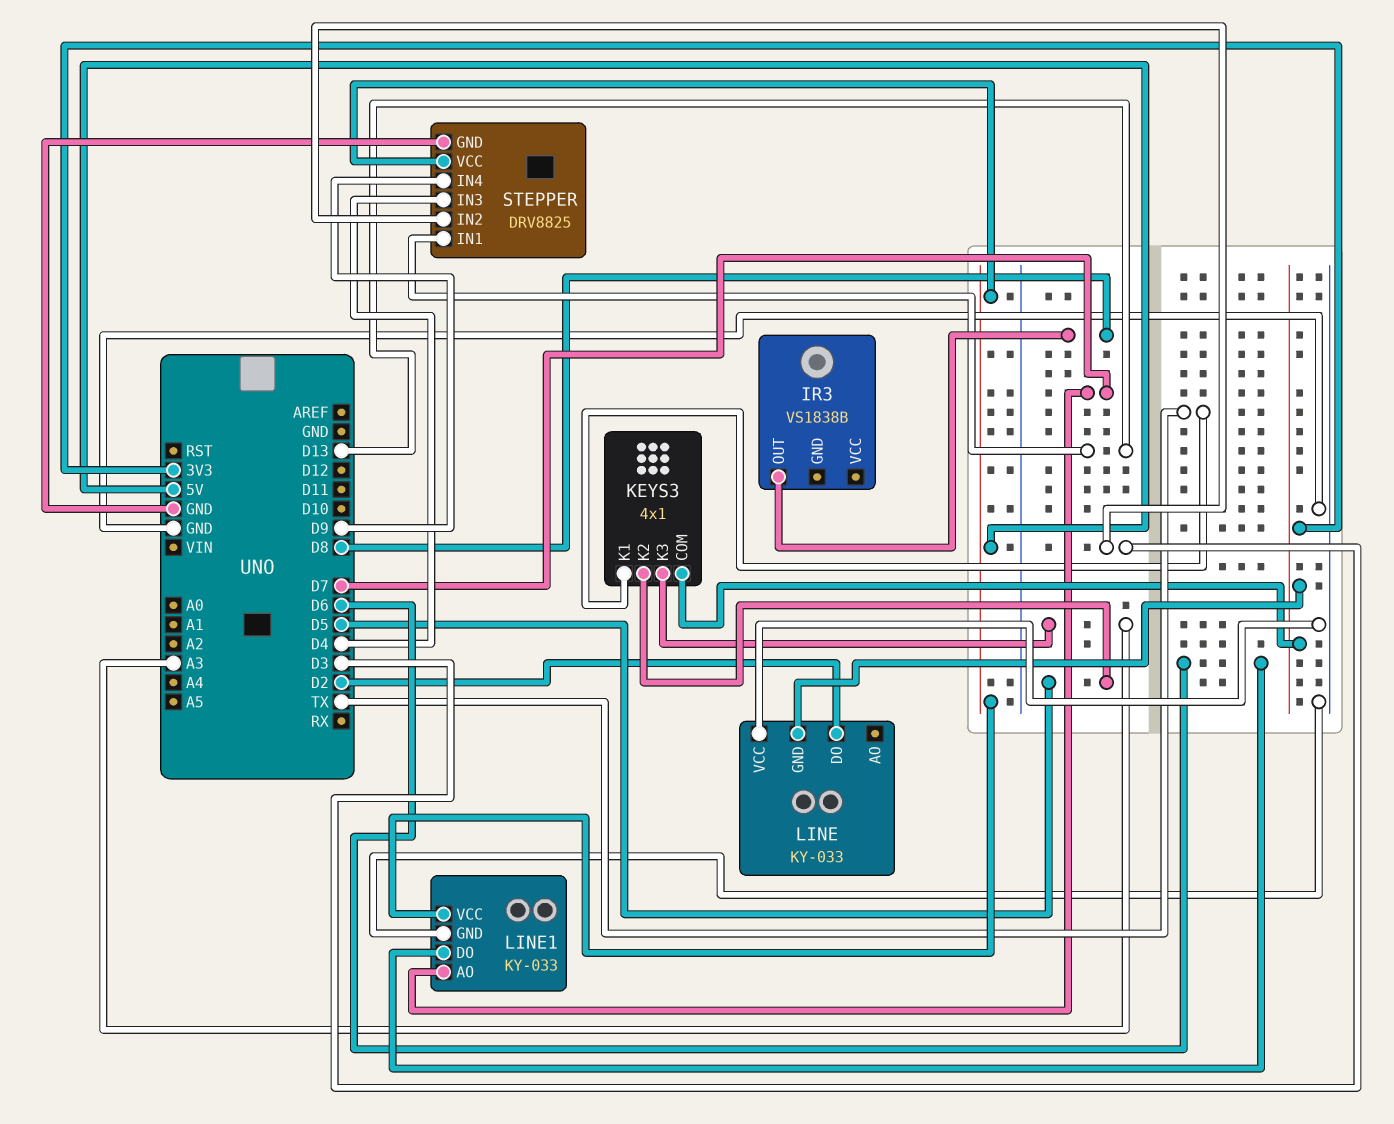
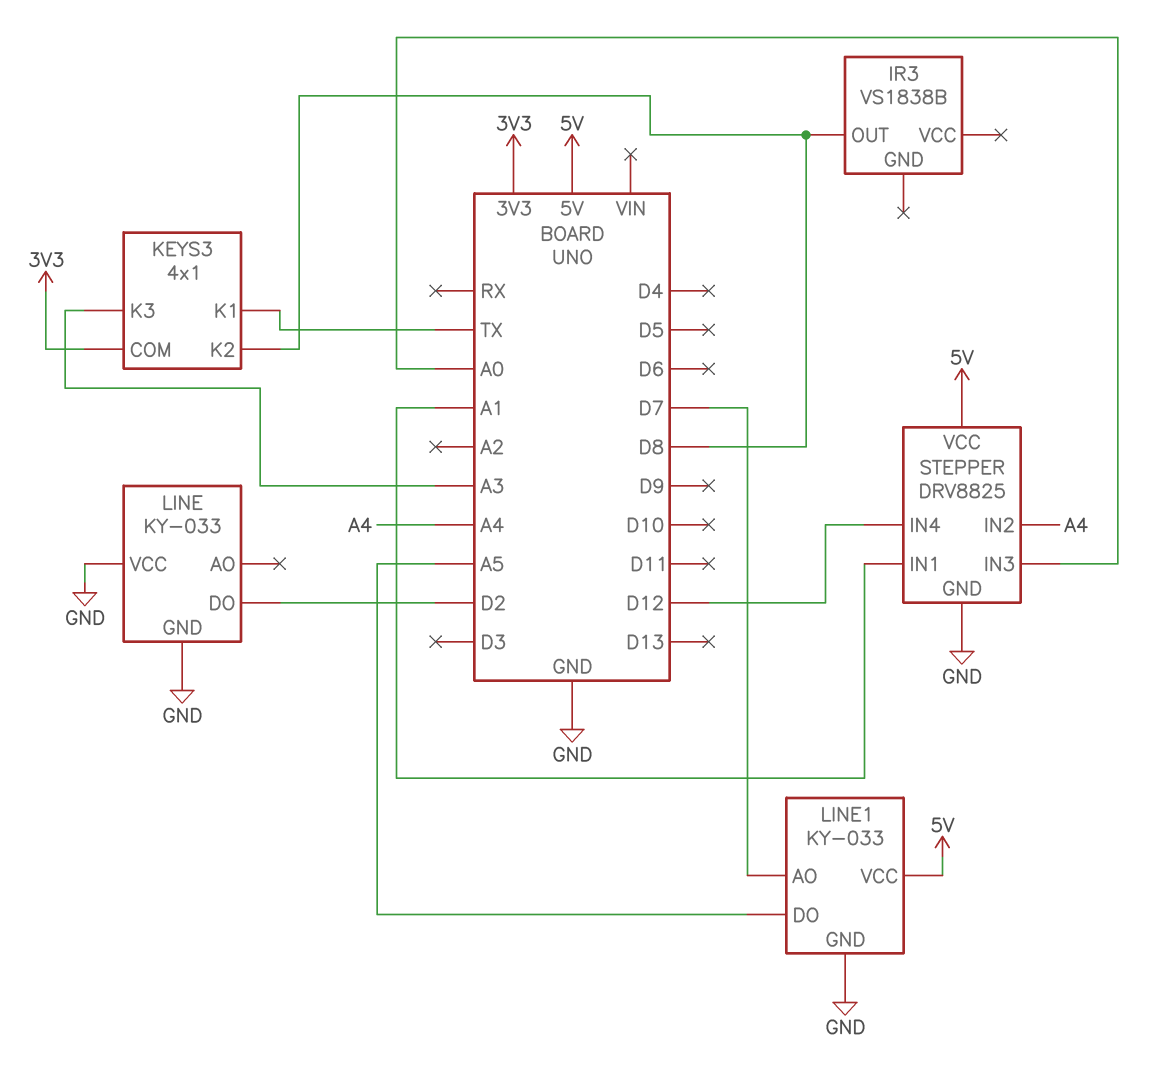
KEYS3 pin K2: D5 -> D8
LINE pin GND: 3V3 -> GND
LINE1 pin DO: D6 -> A5
STEPPER pin IN1: D13 -> A1
STEPPER pin IN2: D3 -> A4
STEPPER pin IN3: D4 -> A0
STEPPER pin IN4: D9 -> D12

